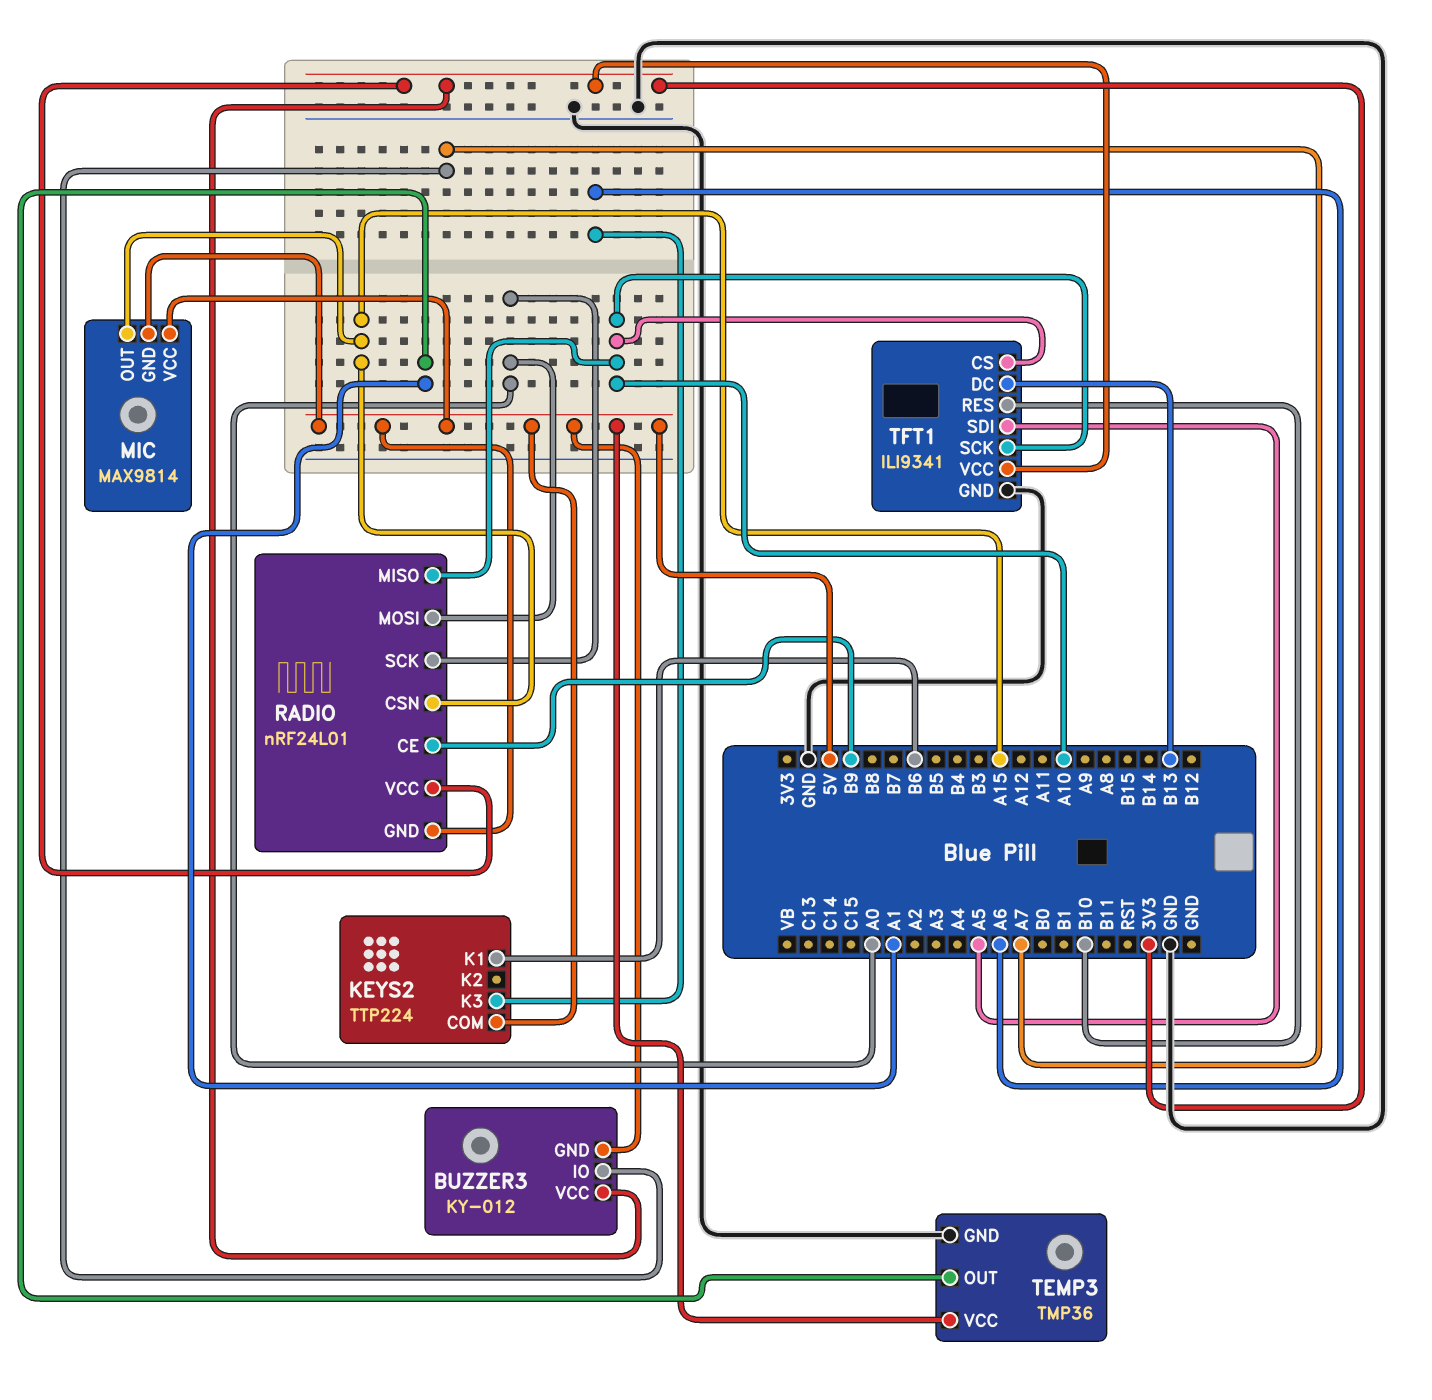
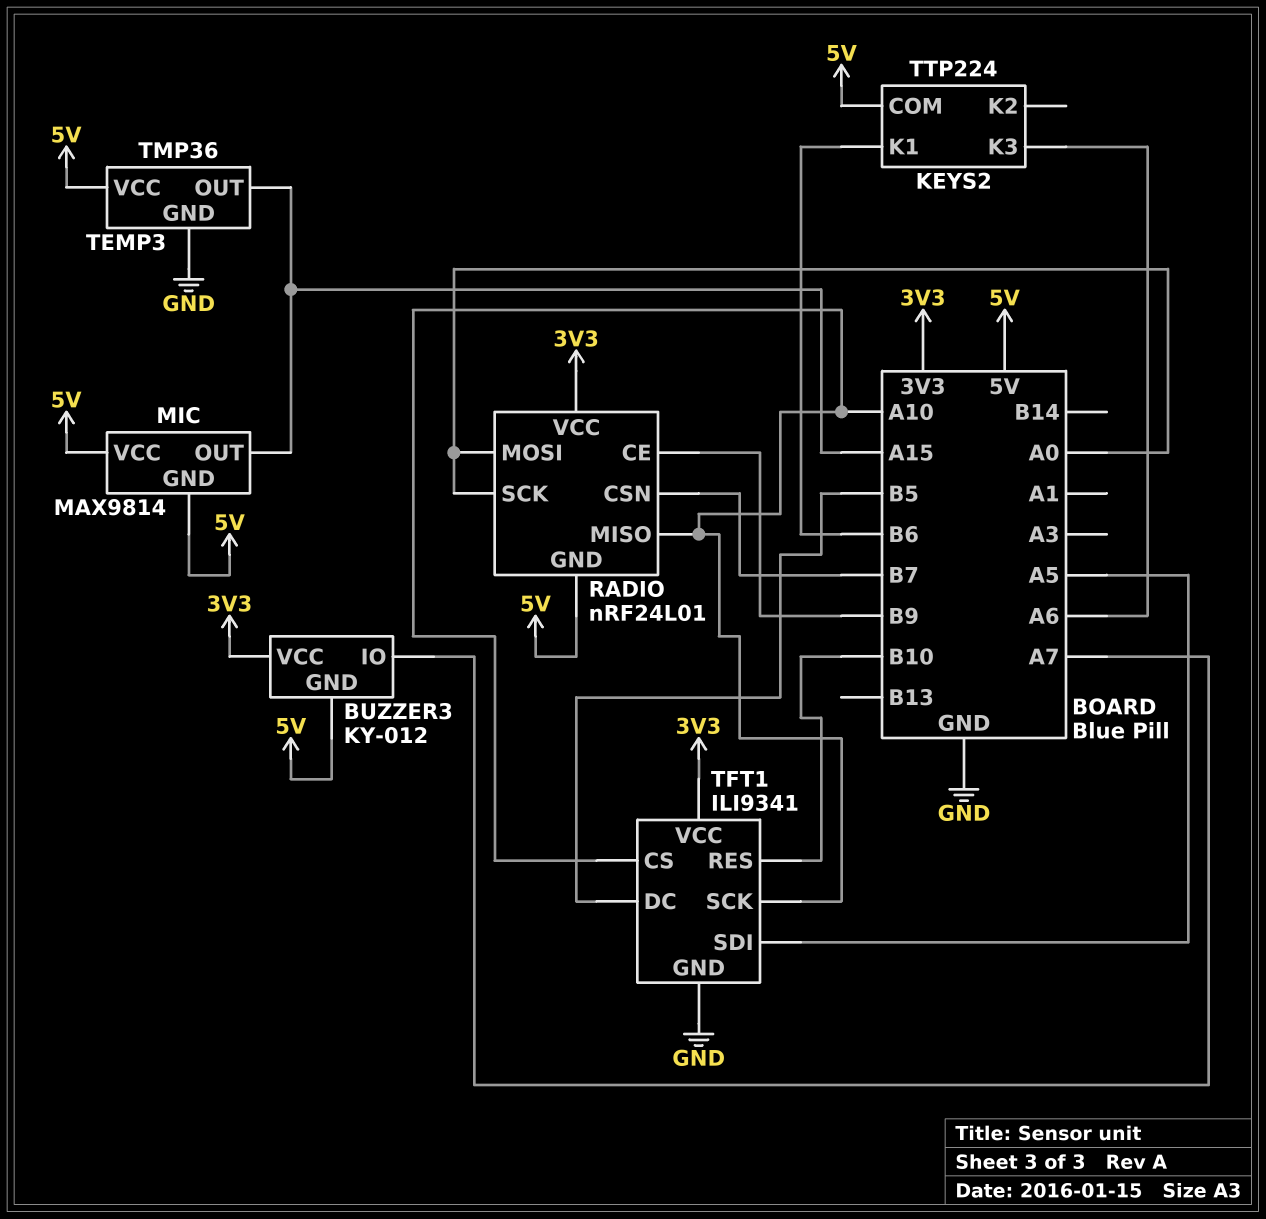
RADIO pin CSN: A15 -> B7
TEMP3 pin OUT: A1 -> A15
TFT1 pin DC: B13 -> B5

